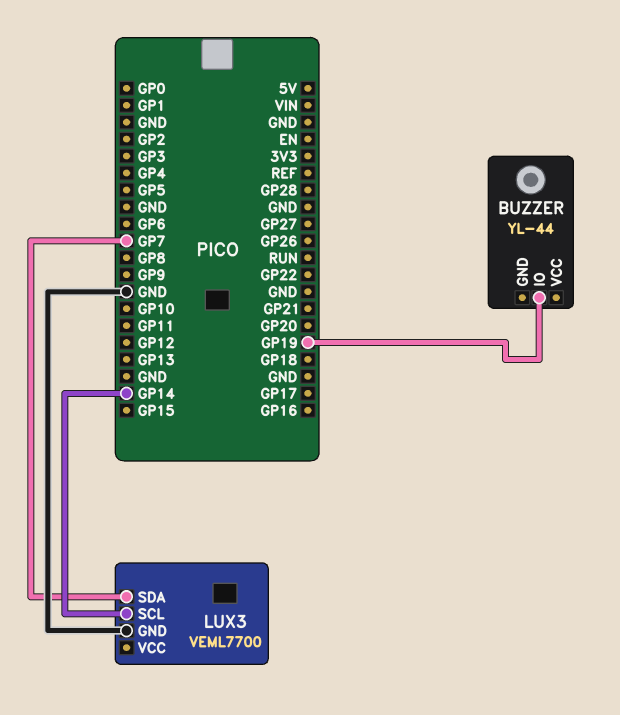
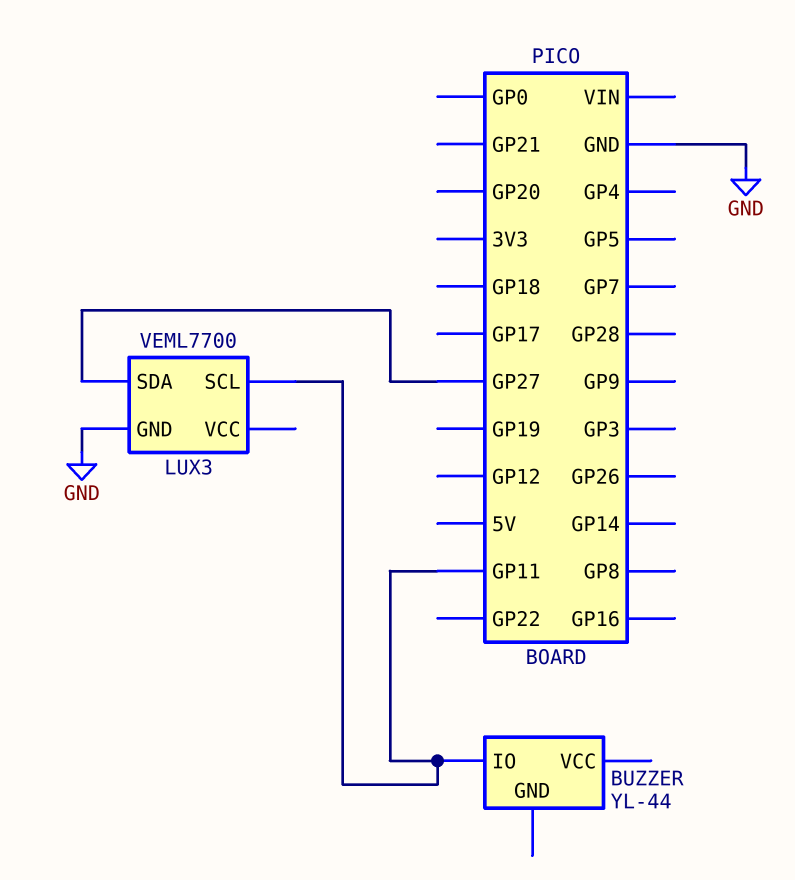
BUZZER pin IO: GP19 -> GP11
LUX3 pin SCL: GP14 -> GP11
LUX3 pin SDA: GP7 -> GP27

